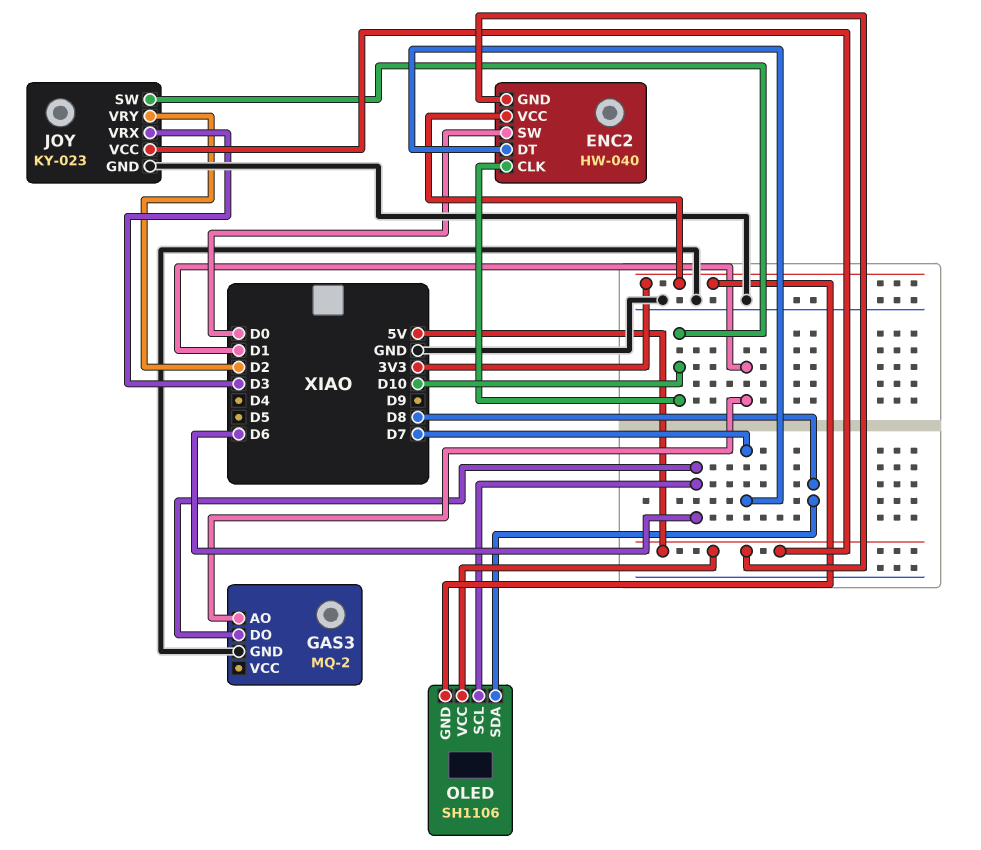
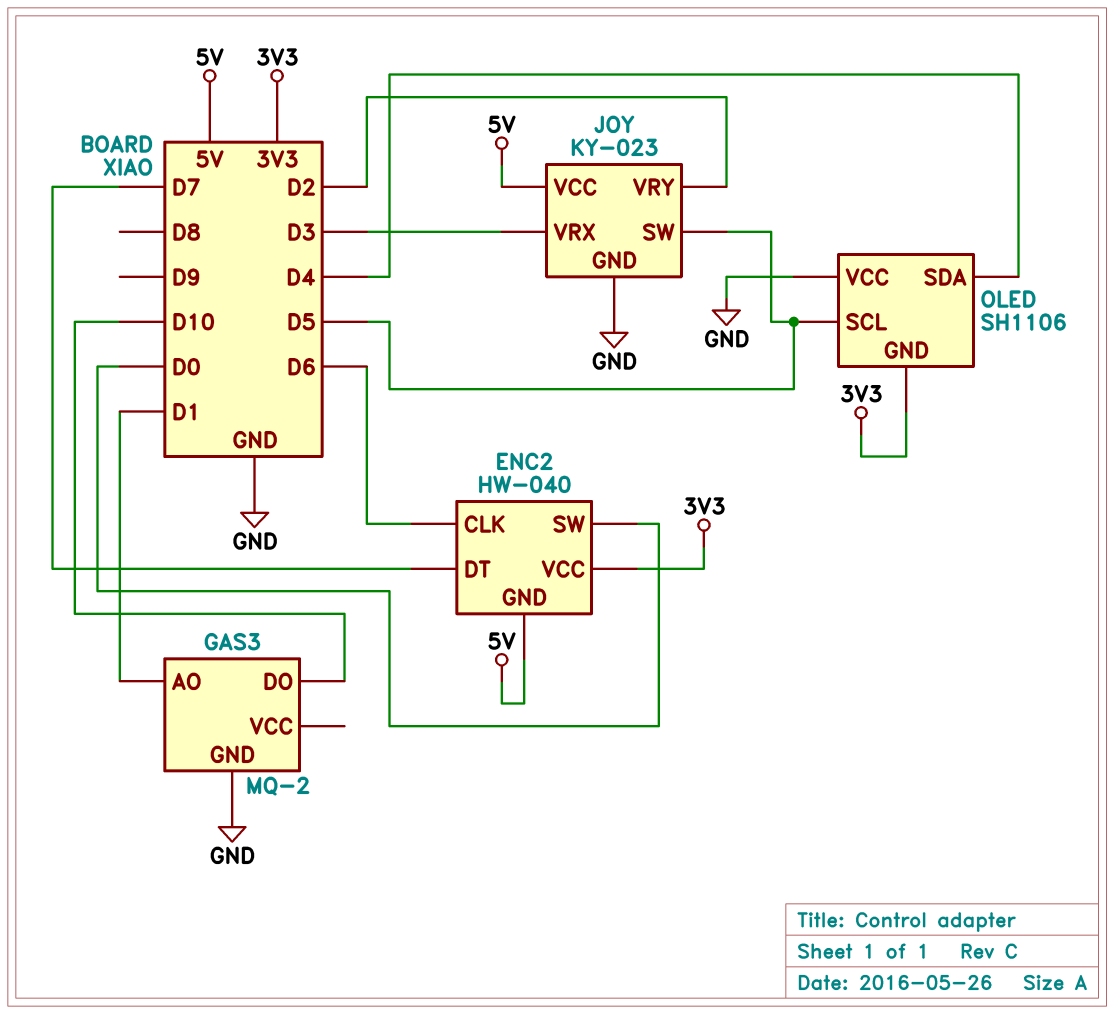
ENC2 pin CLK: D10 -> D6
GAS3 pin DO: D6 -> D10
JOY pin SW: D10 -> D5
OLED pin SCL: D6 -> D5
OLED pin SDA: D8 -> D4
OLED pin VCC: 5V -> GND

